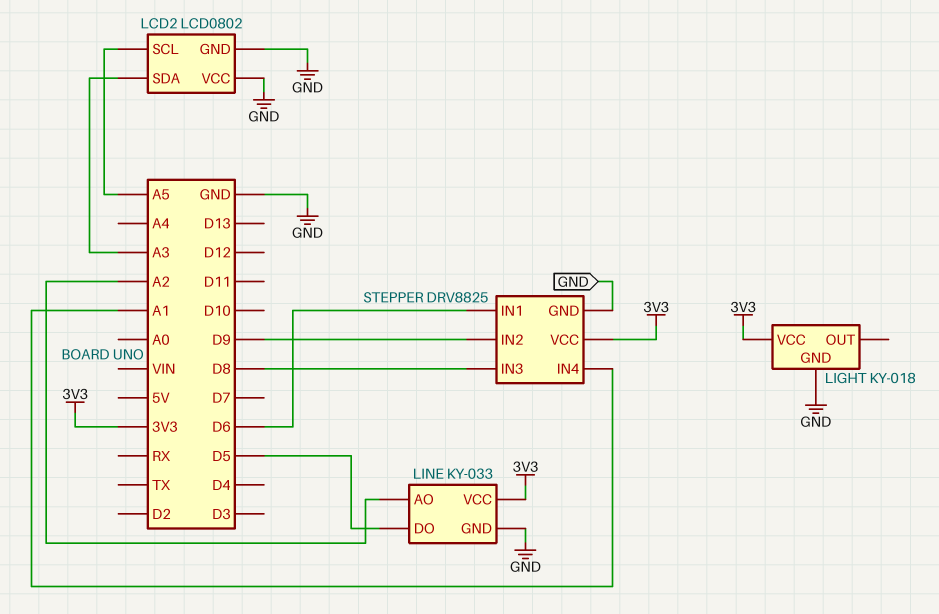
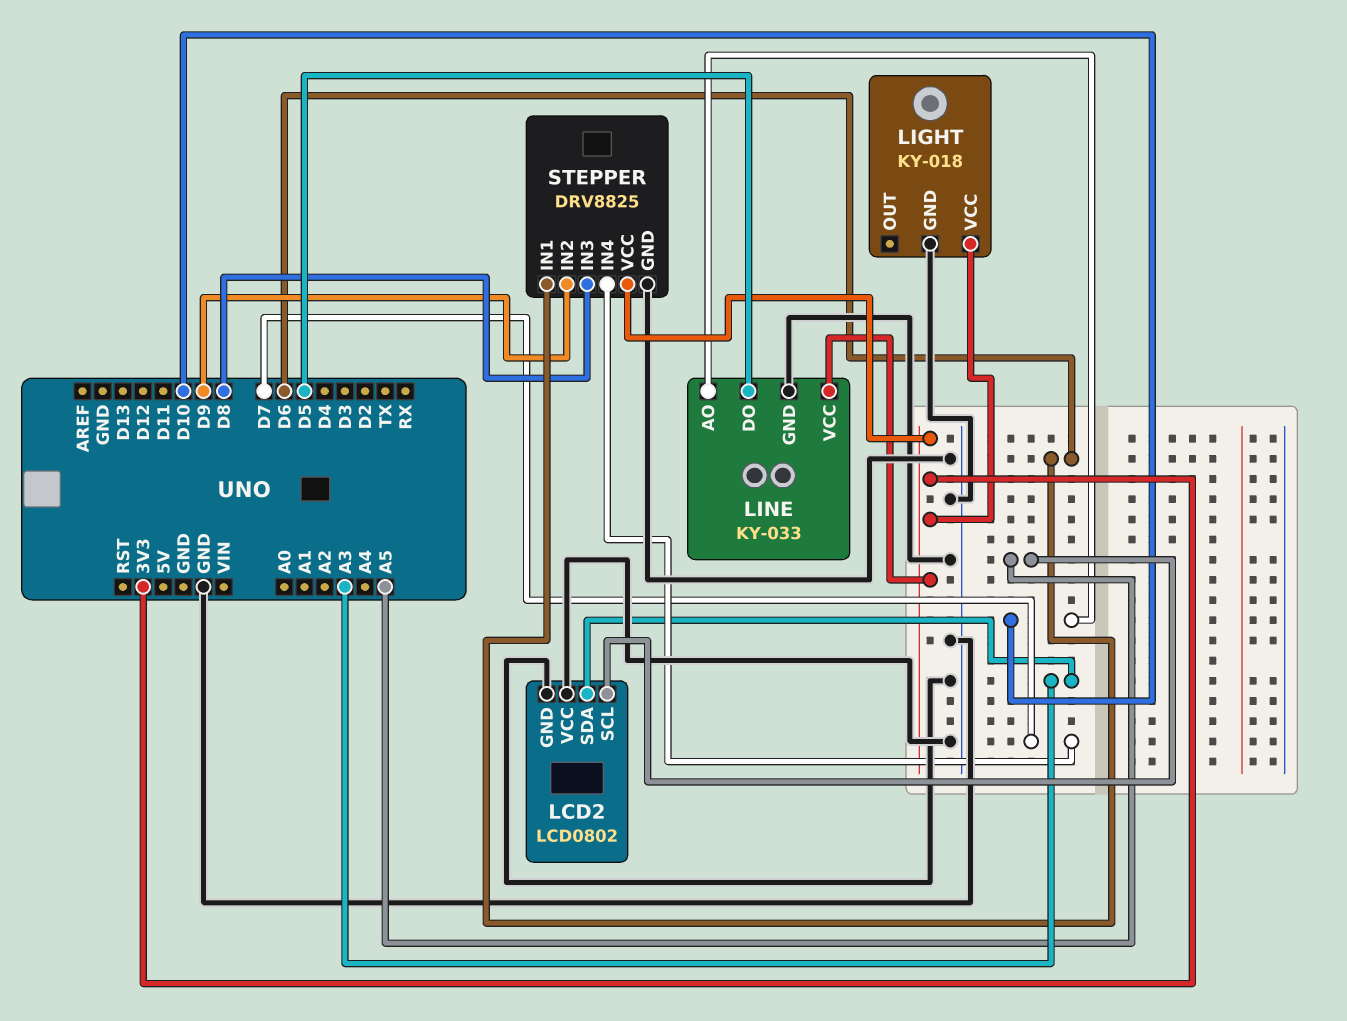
LINE pin AO: A2 -> D10
STEPPER pin IN4: A1 -> D7

